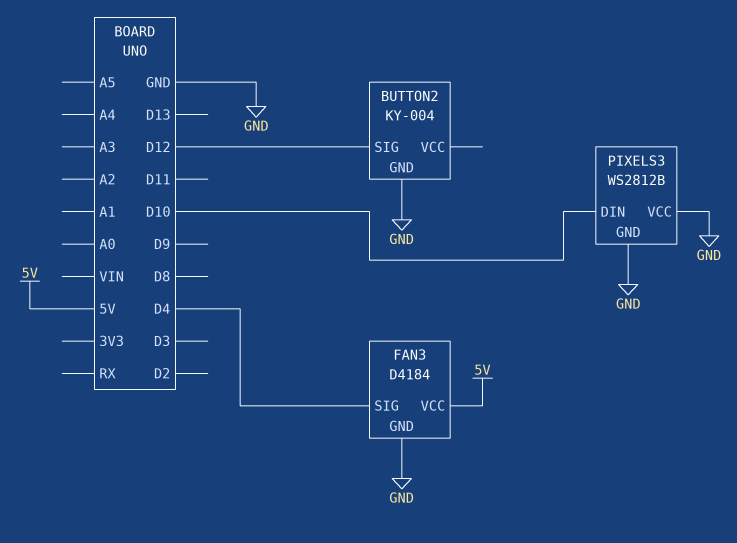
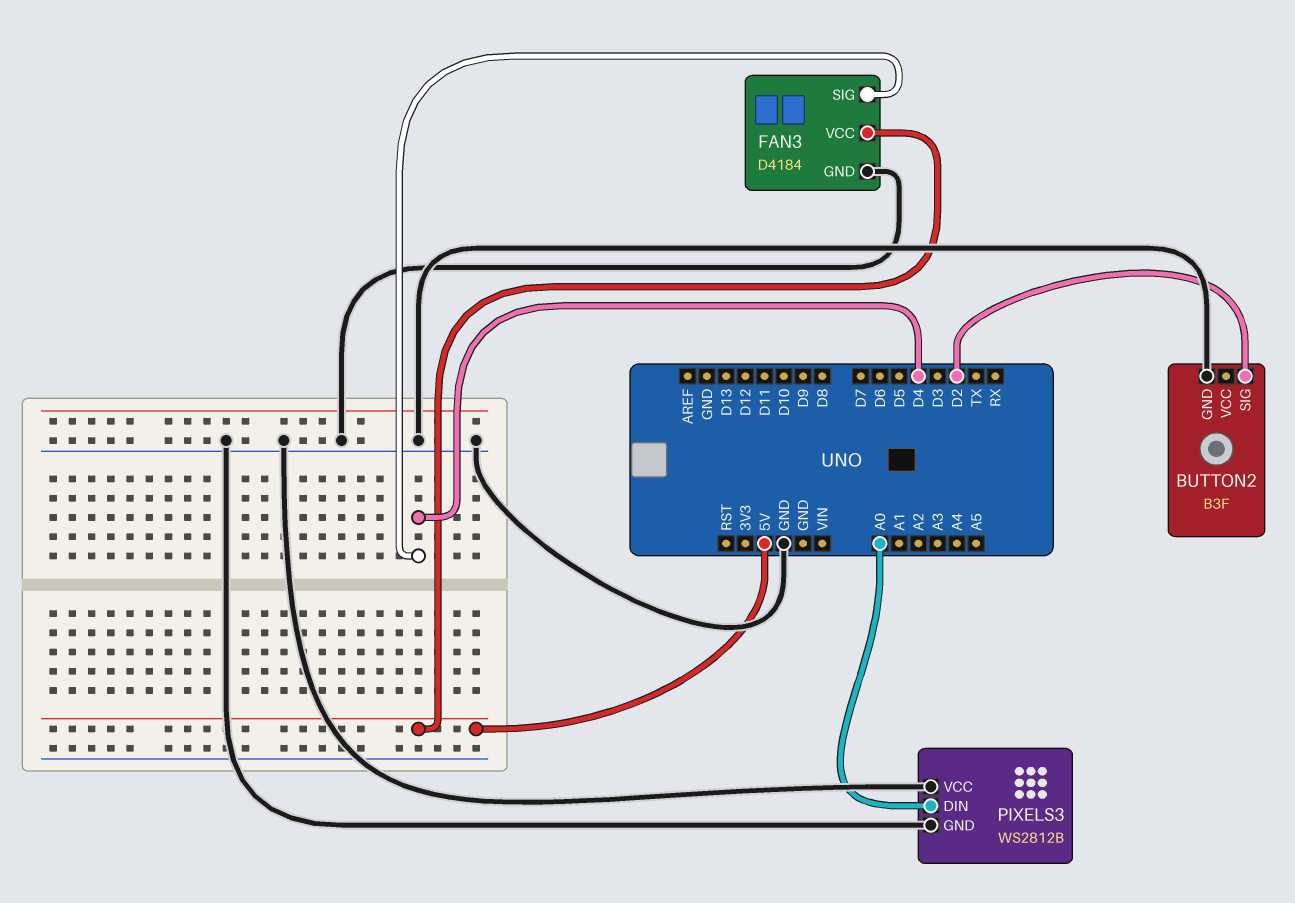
BUTTON2: KY-004 -> B3F
BUTTON2 pin SIG: D12 -> D2
PIXELS3 pin DIN: D10 -> A0

